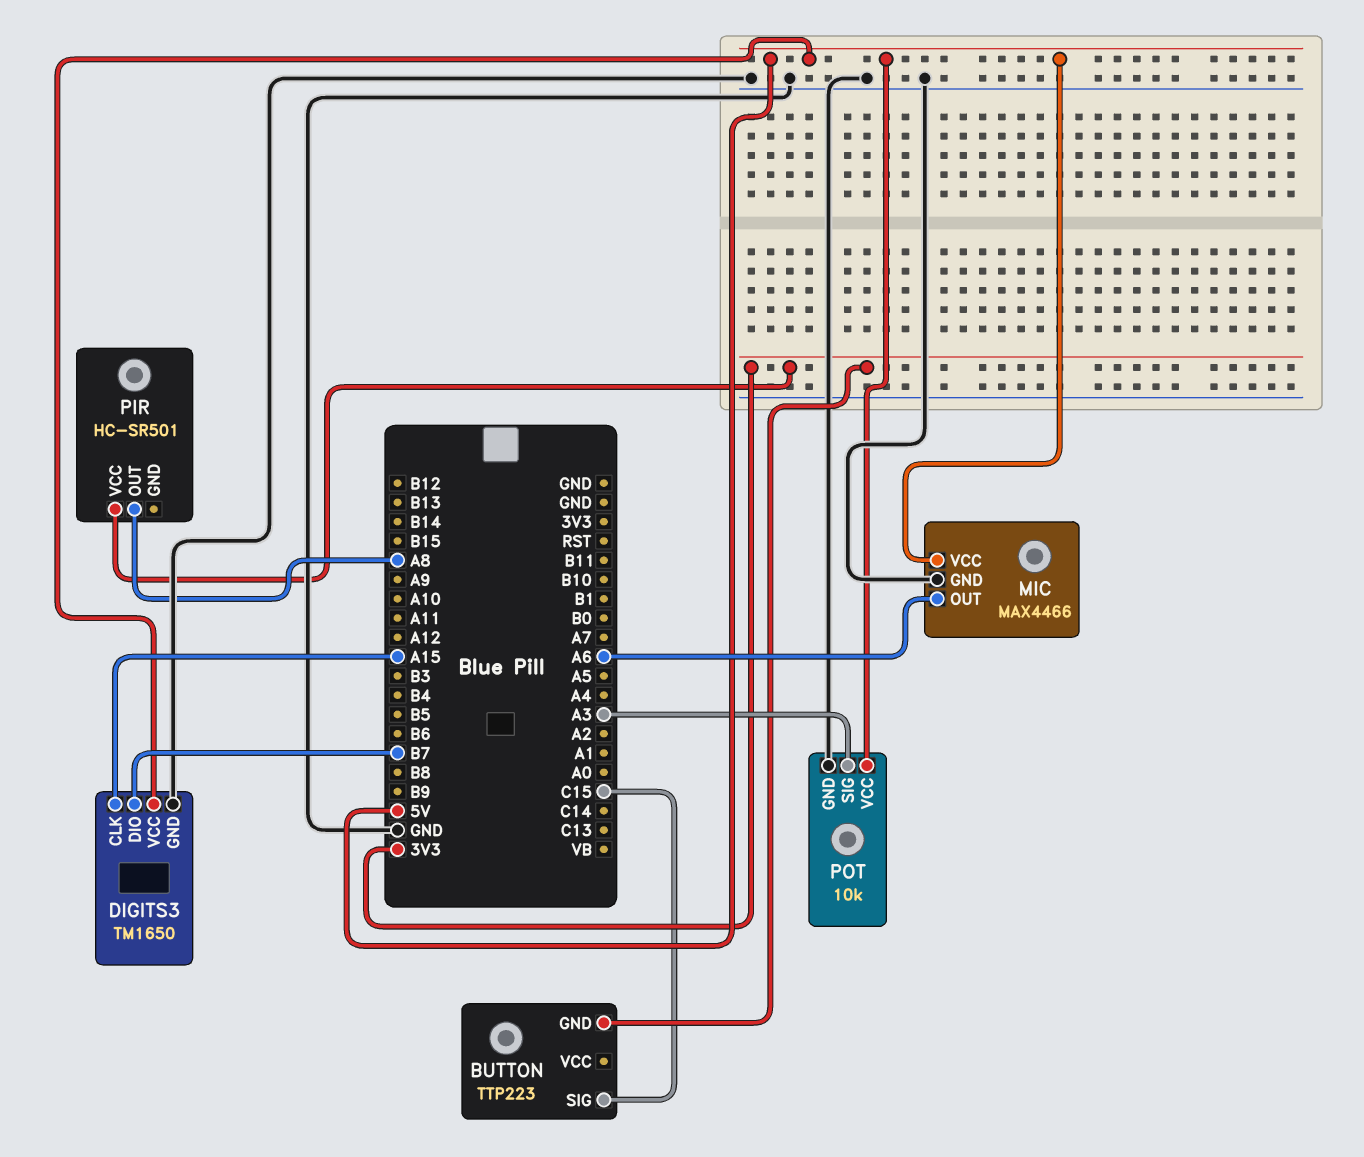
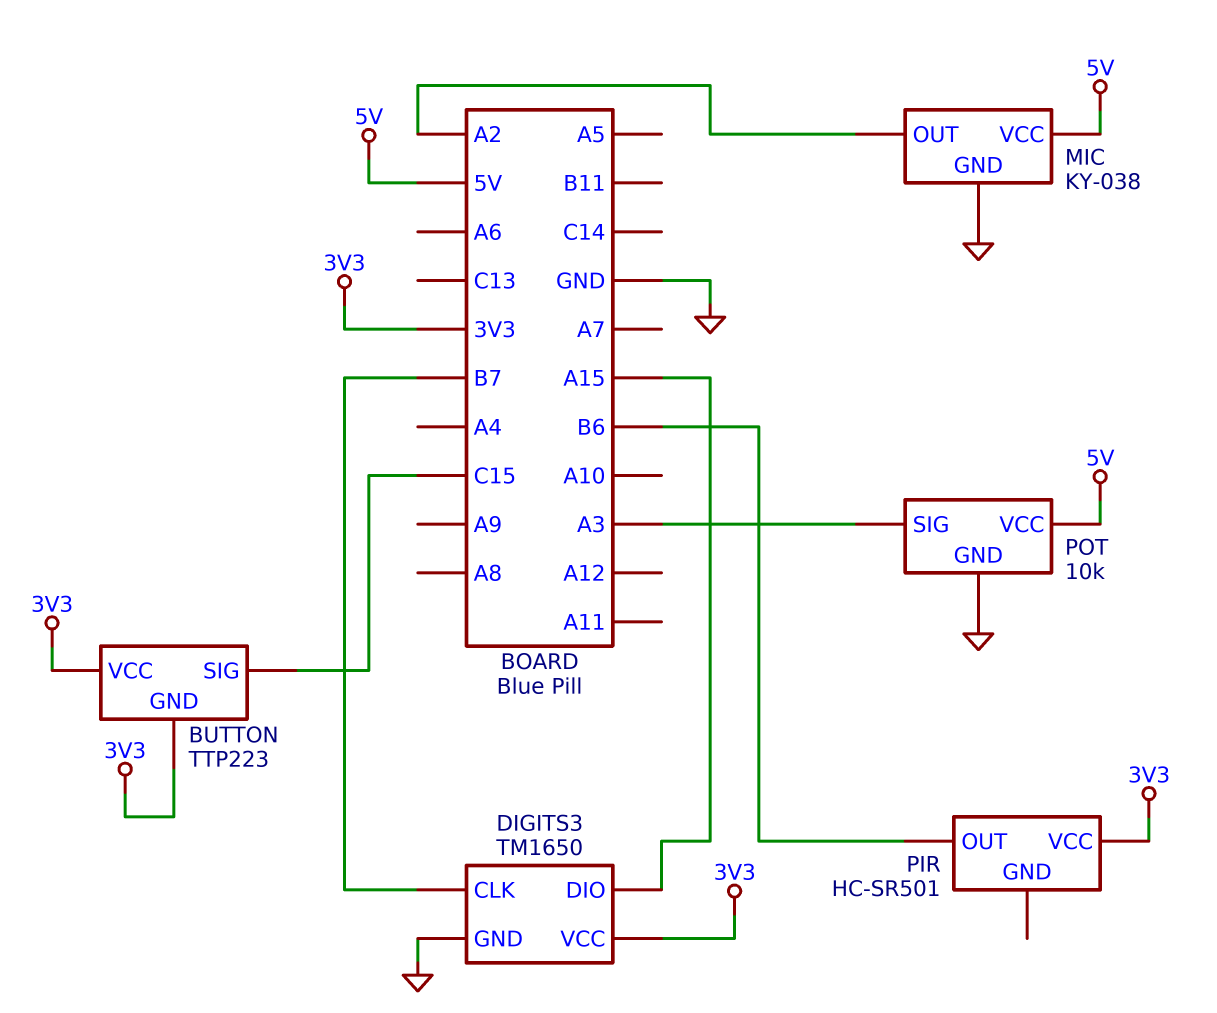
BUTTON pin VCC: none -> 3V3
DIGITS3 pin CLK: A15 -> B7
DIGITS3 pin DIO: B7 -> A15
DIGITS3 pin VCC: 5V -> 3V3
MIC: MAX4466 -> KY-038
MIC pin OUT: A6 -> A2
PIR pin OUT: A8 -> B6

